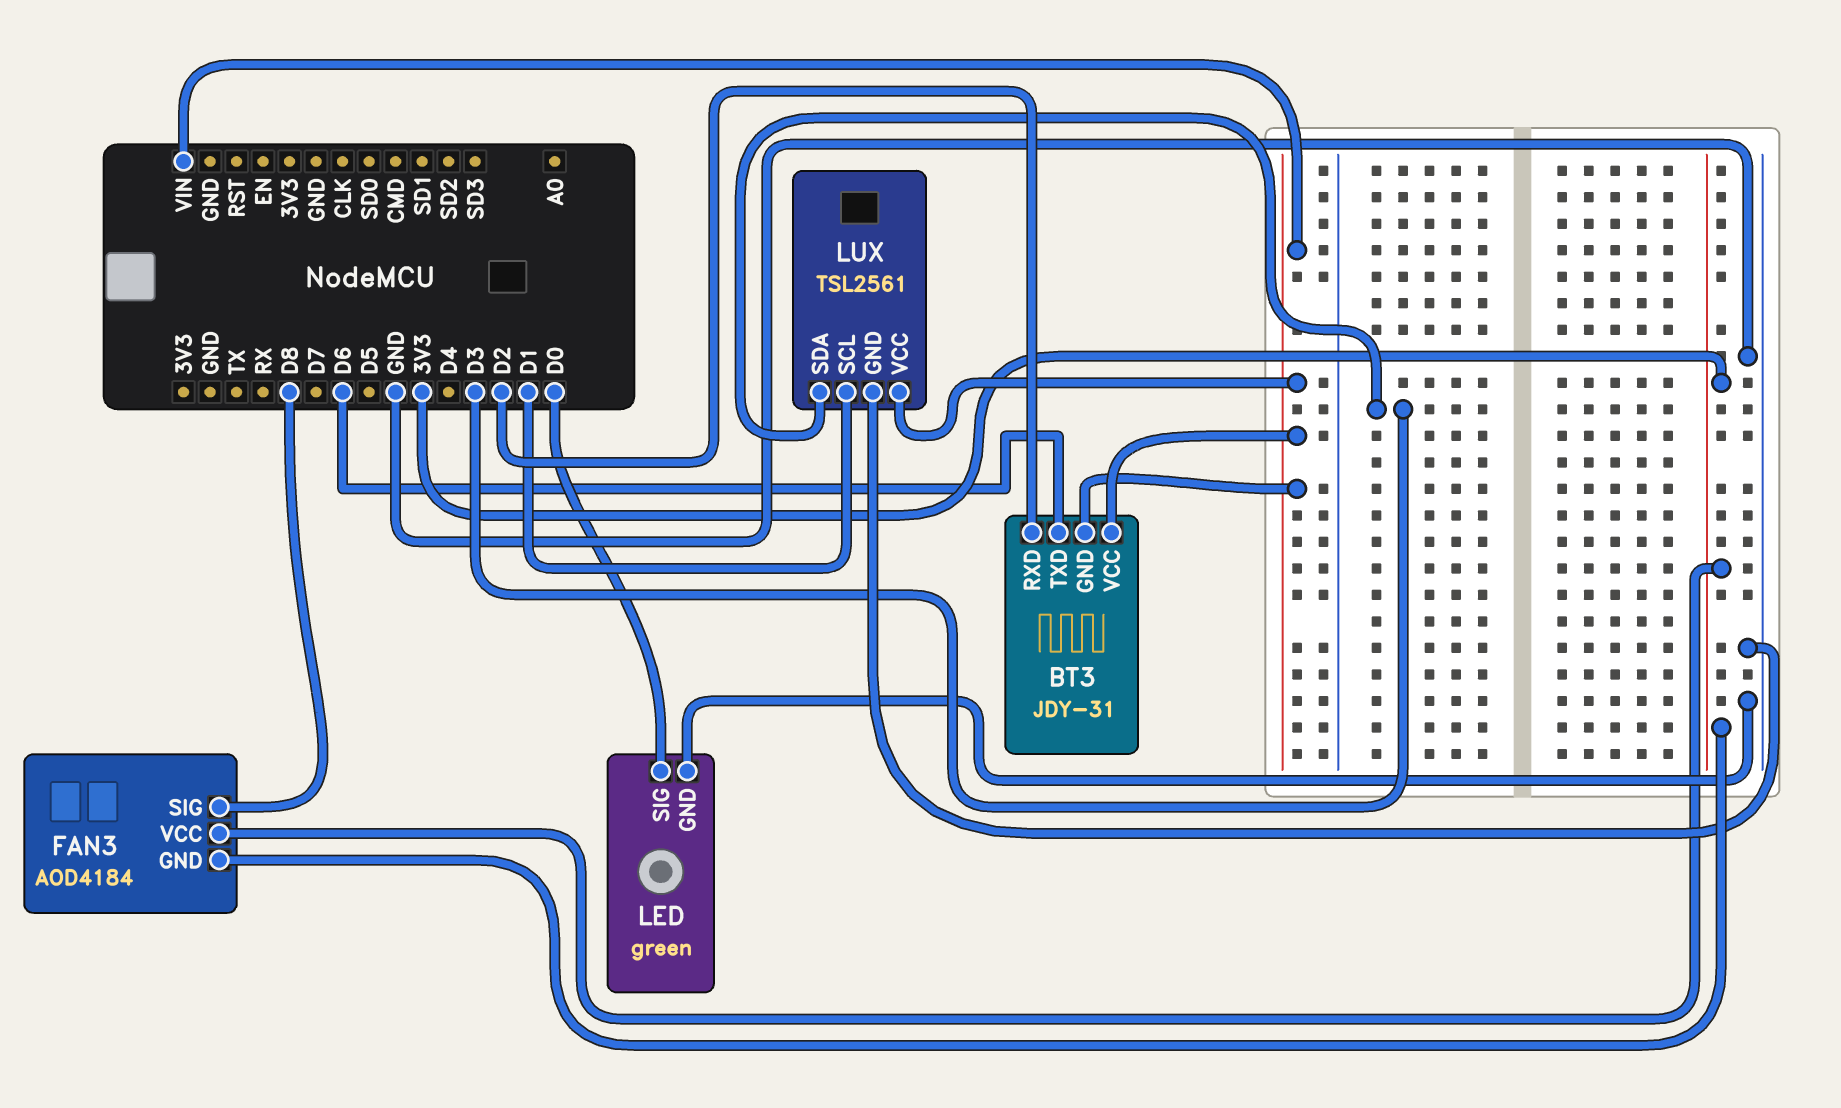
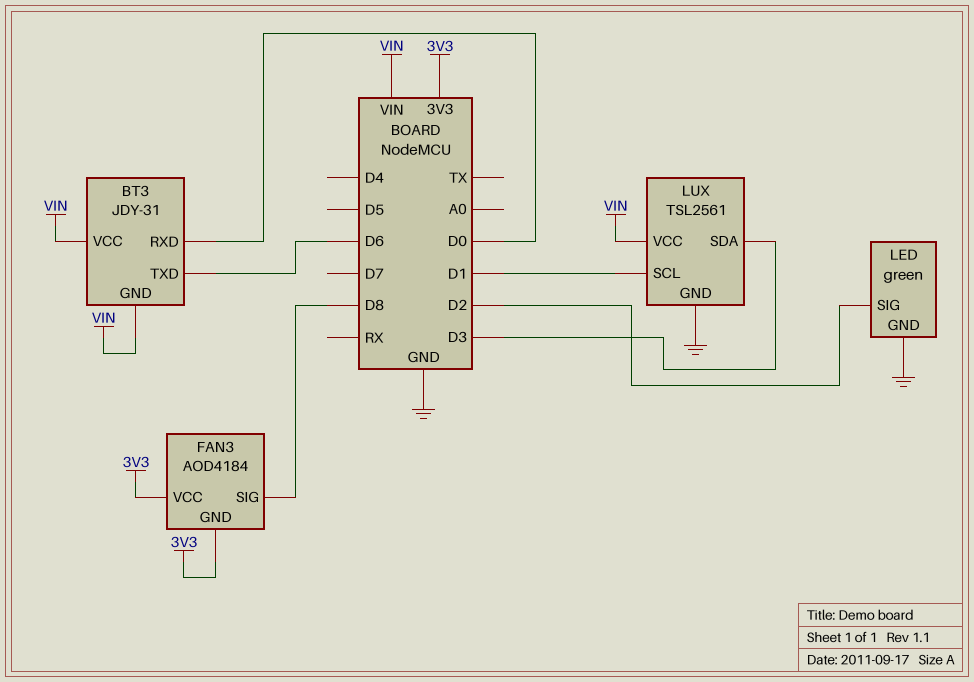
BT3 pin RXD: D2 -> D0
LED pin SIG: D0 -> D2

